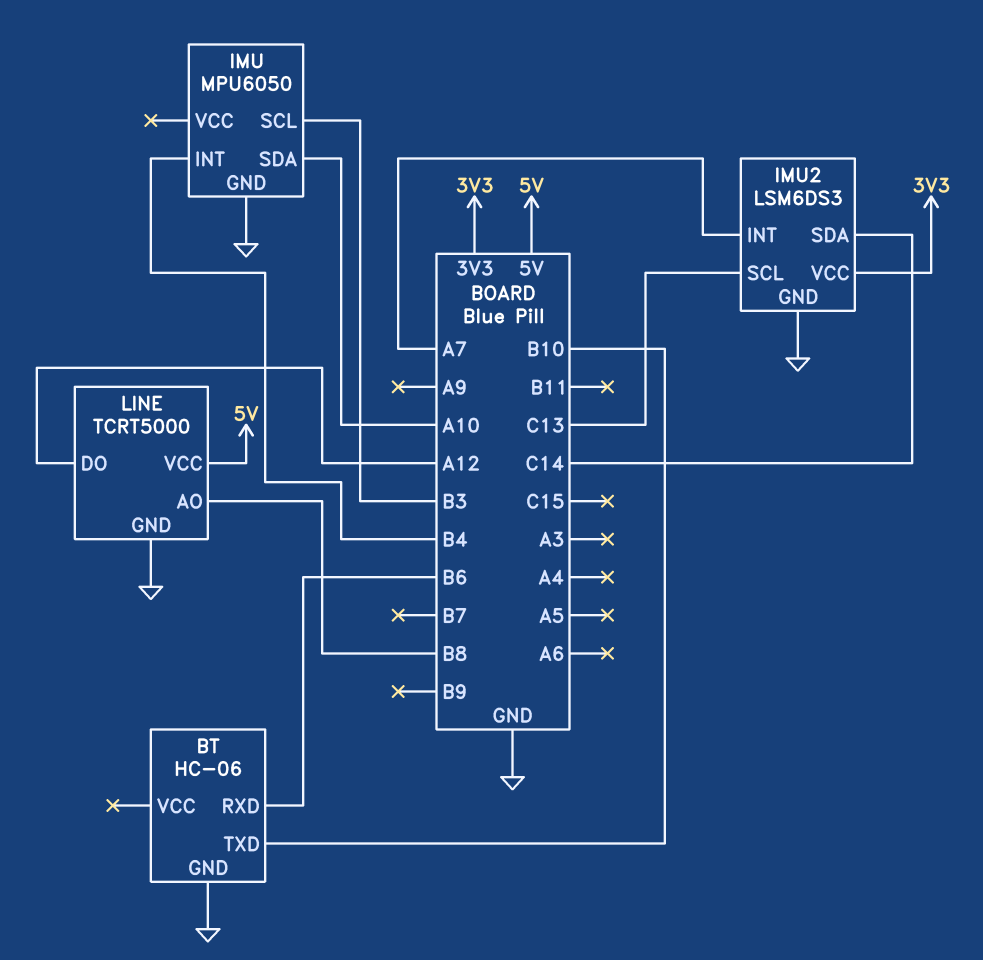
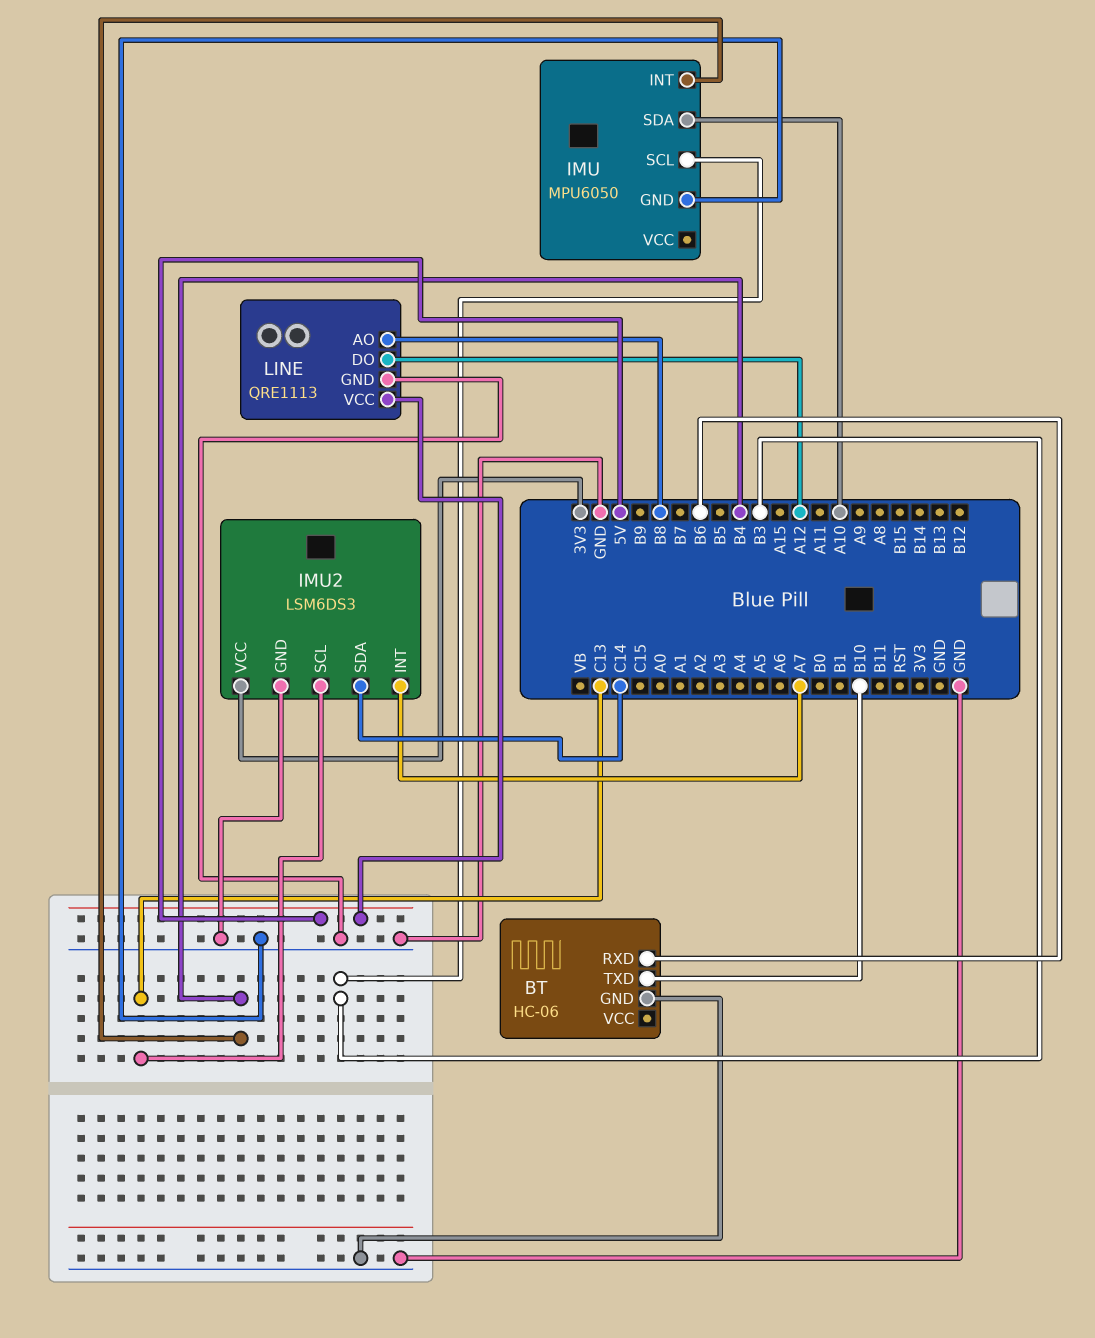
LINE: TCRT5000 -> QRE1113

